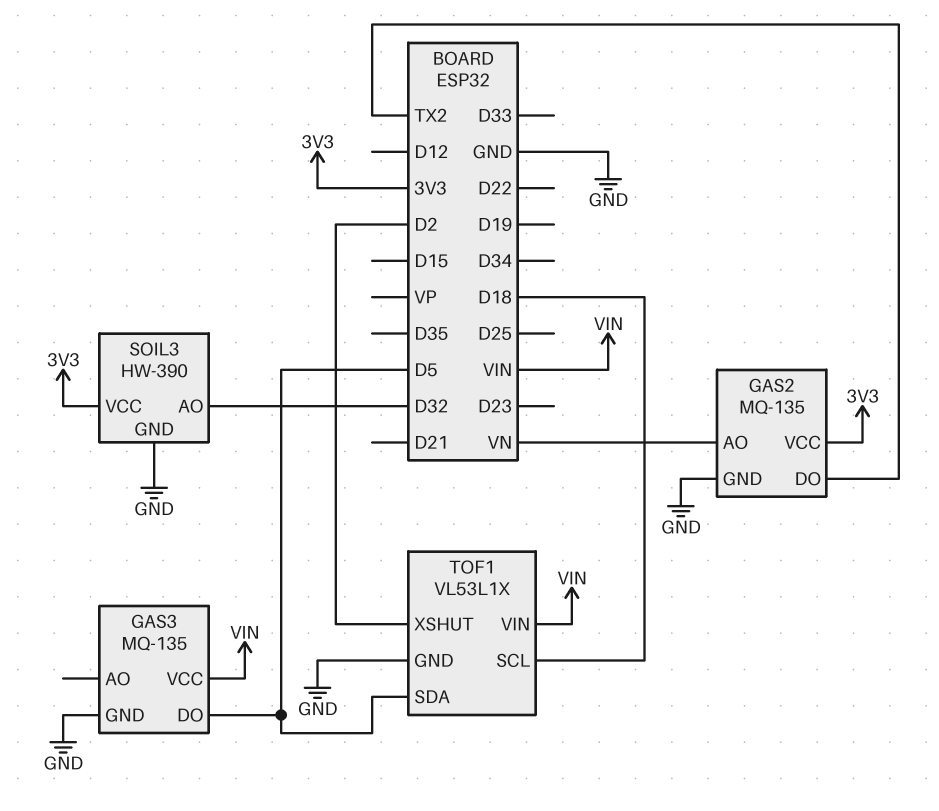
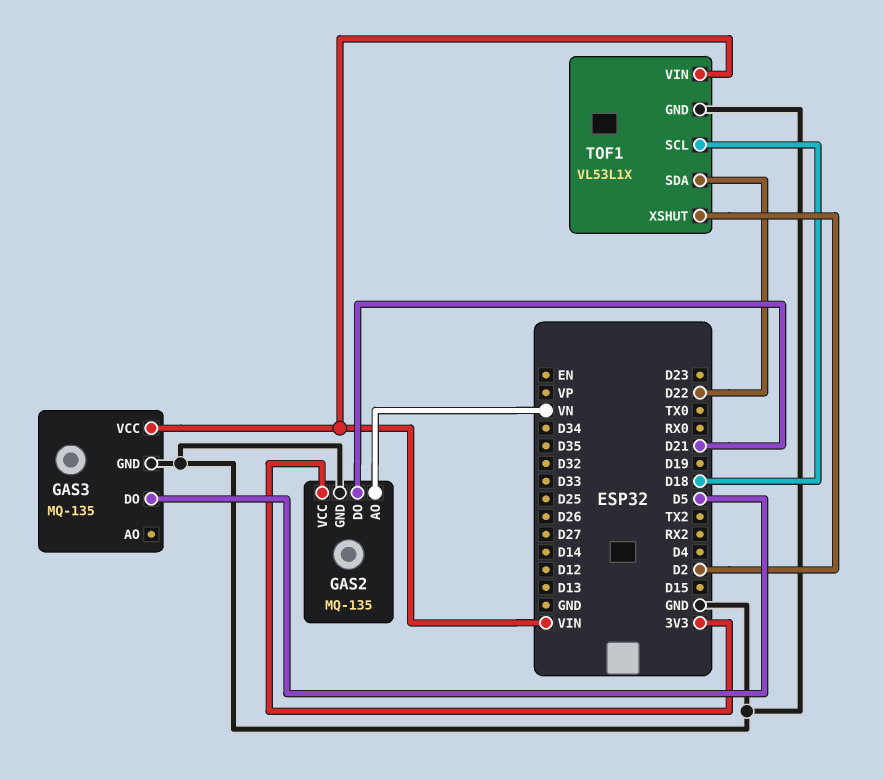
GAS2 pin DO: TX2 -> D21
SOIL3: HW-390 -> none
SOIL3 pin AO: D32 -> none
SOIL3 pin GND: GND -> none
SOIL3 pin VCC: 3V3 -> none
TOF1 pin SDA: D5 -> D22

